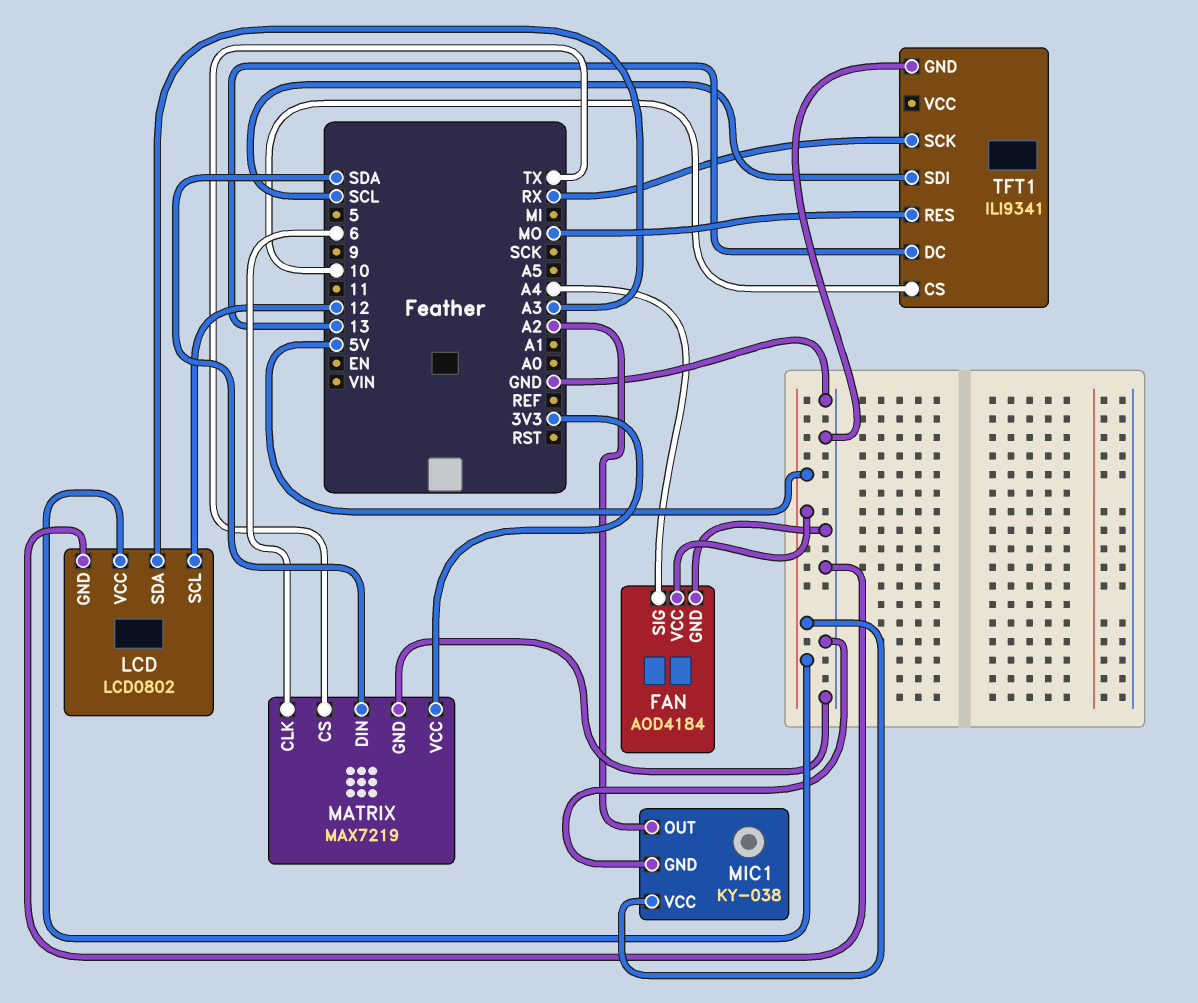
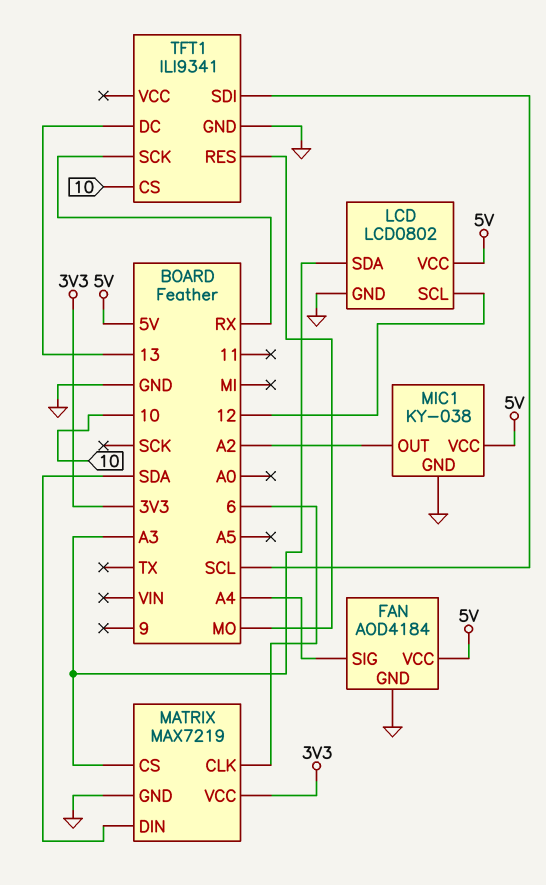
MATRIX pin CS: TX -> A3

